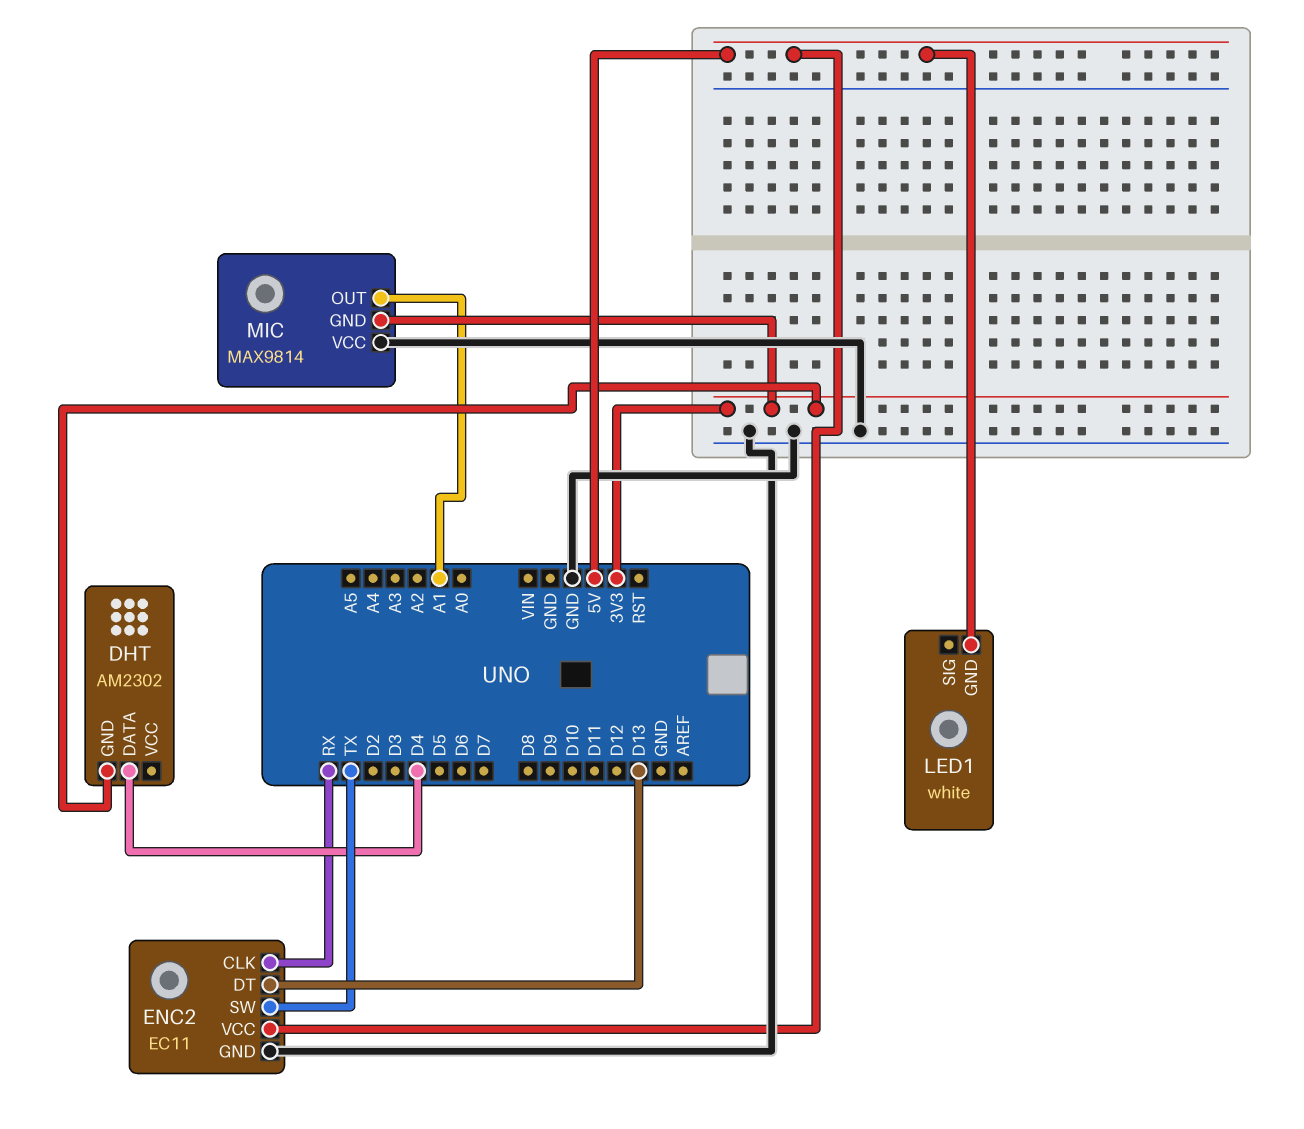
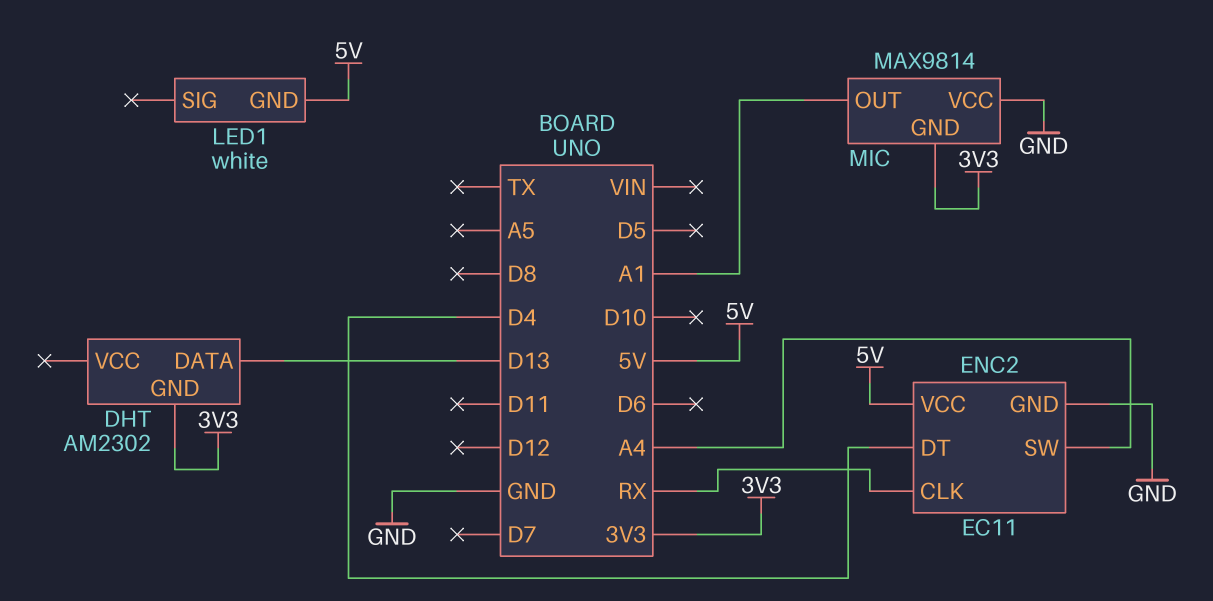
DHT pin DATA: D4 -> D13
ENC2 pin DT: D13 -> D4
ENC2 pin SW: TX -> A4

